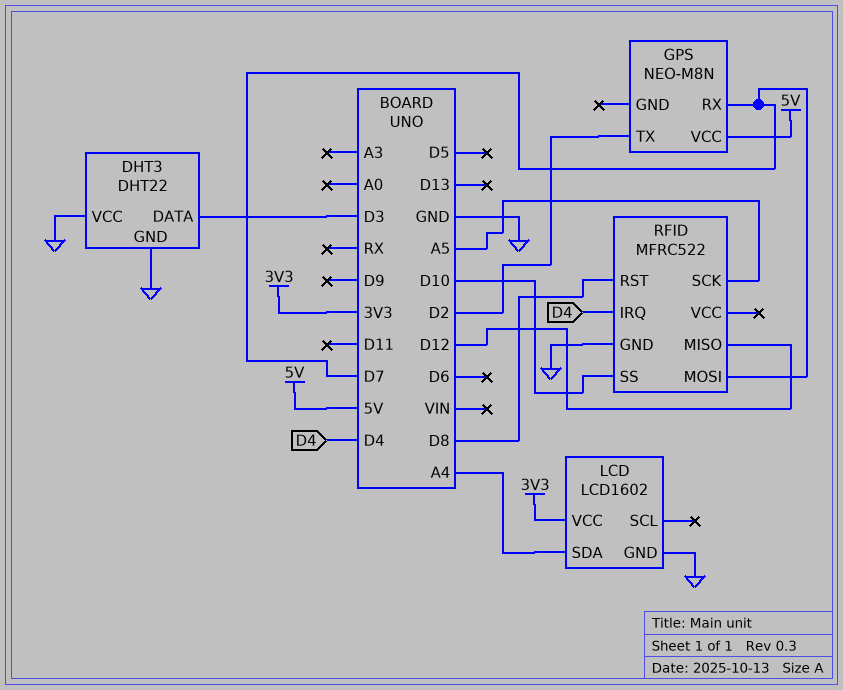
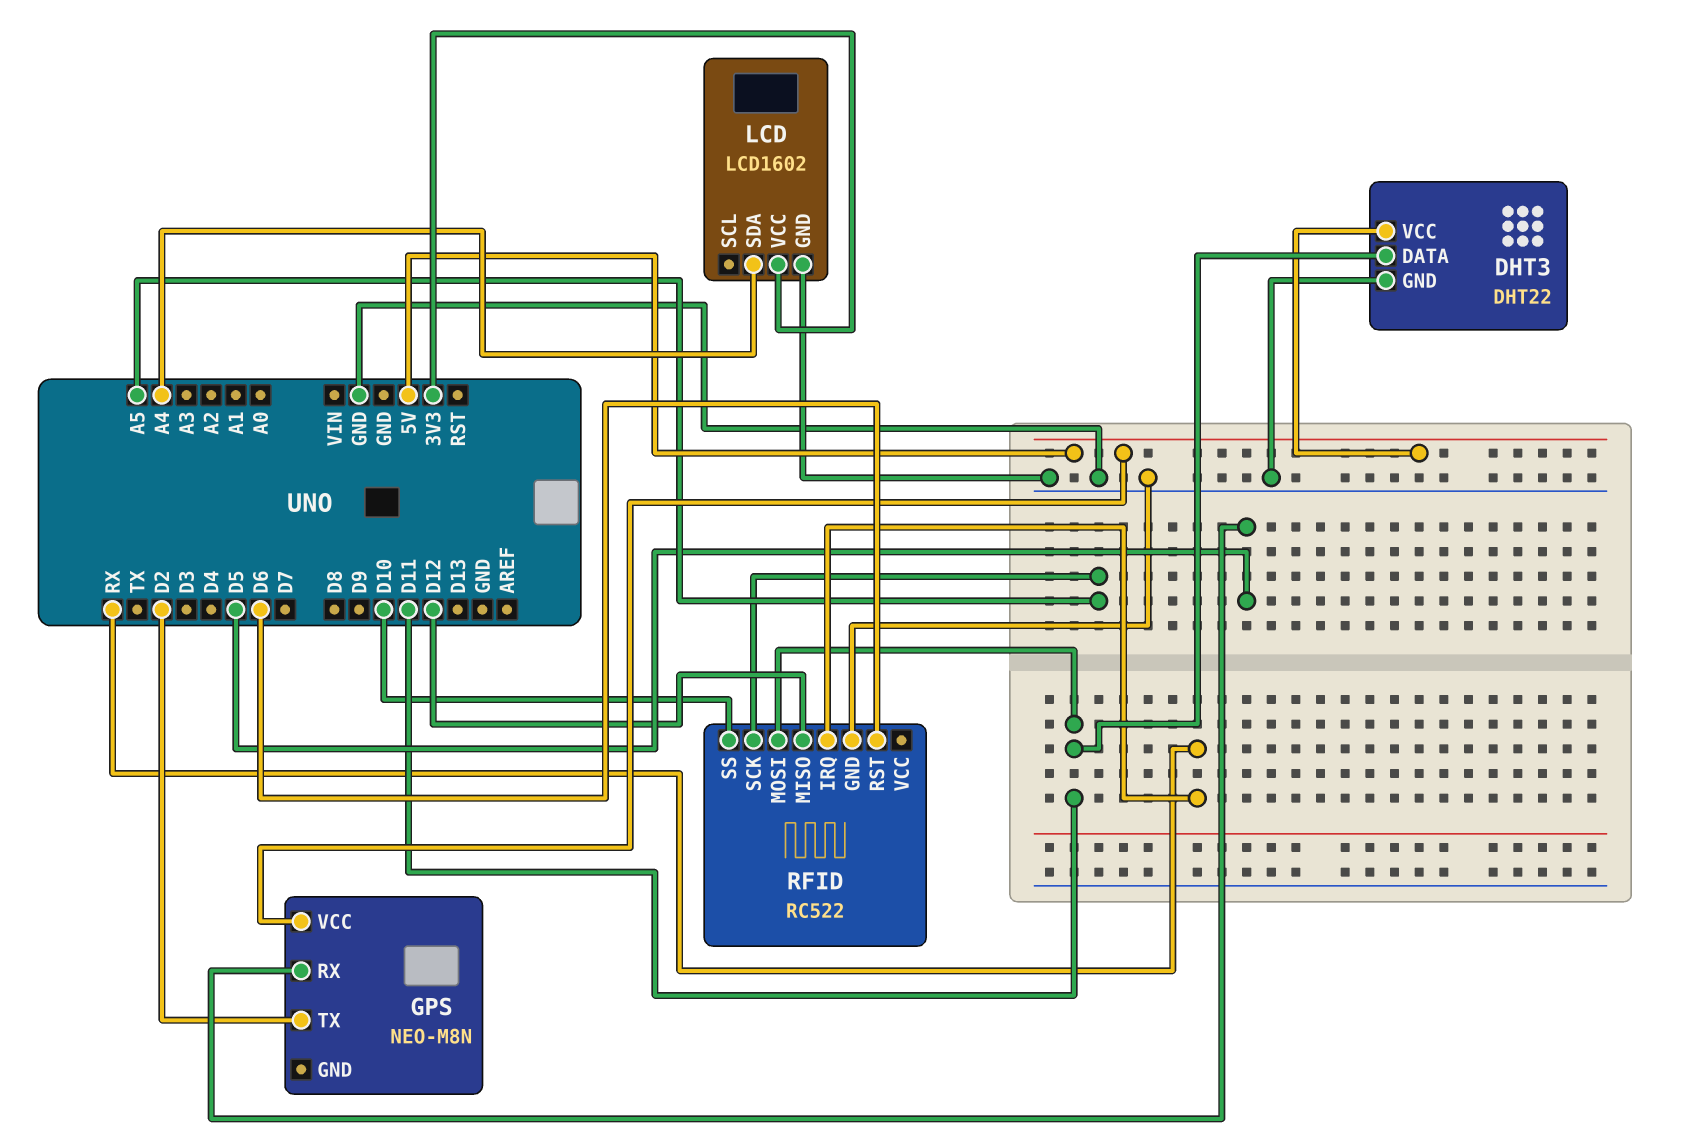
DHT3 pin DATA: D3 -> D11
DHT3 pin VCC: GND -> 5V
GPS pin RX: D7 -> D5
RFID: MFRC522 -> RC522
RFID pin IRQ: D4 -> RX
RFID pin MOSI: D7 -> D11
RFID pin RST: D8 -> D6

